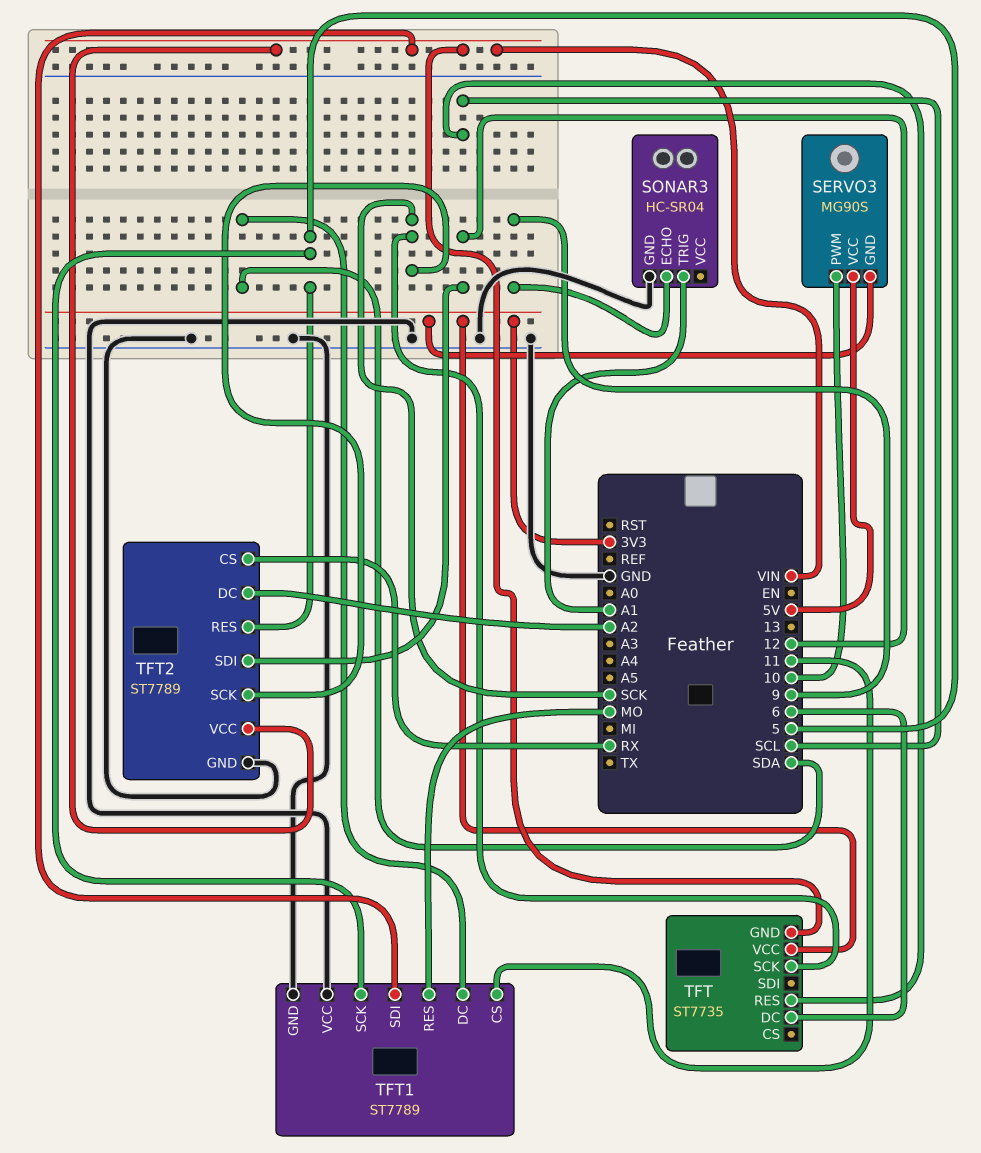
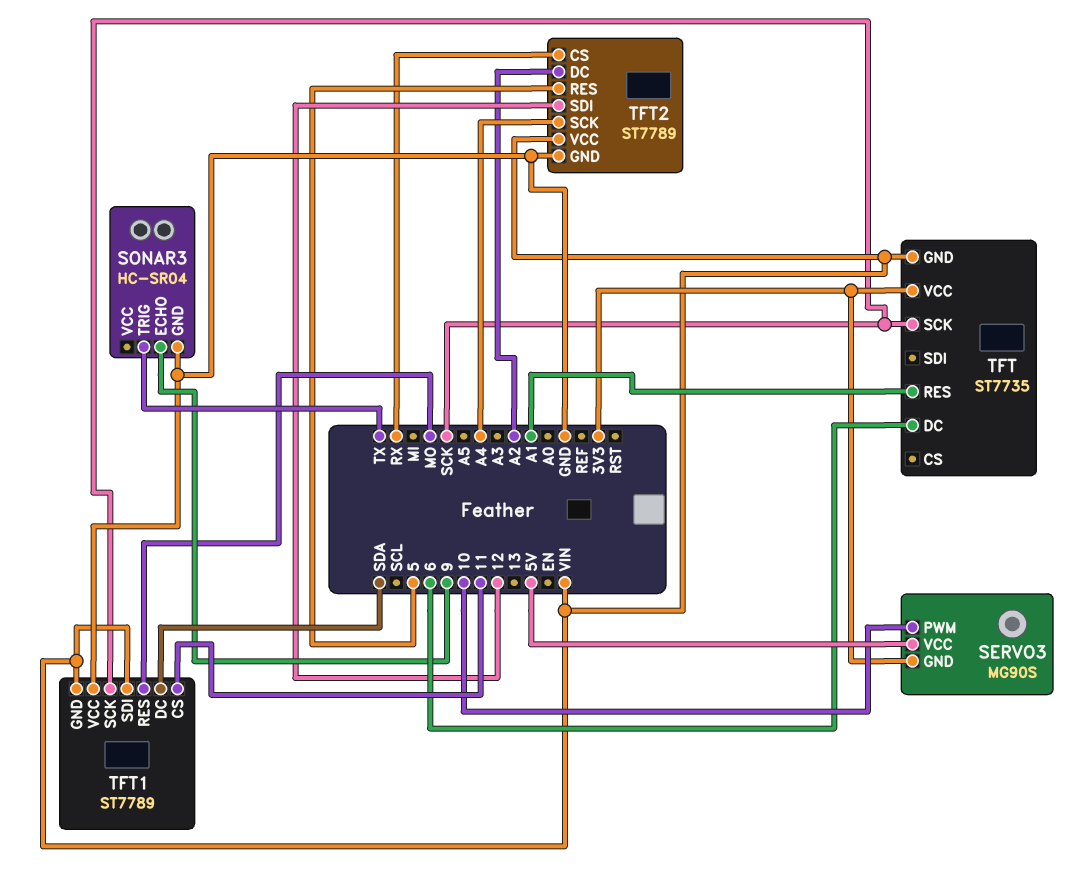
SONAR3 pin TRIG: A1 -> TX
TFT pin RES: SCL -> A1
TFT1 pin GND: GND -> VIN
TFT1 pin SCK: 5 -> SCK
TFT2 pin SCK: SCK -> A4

